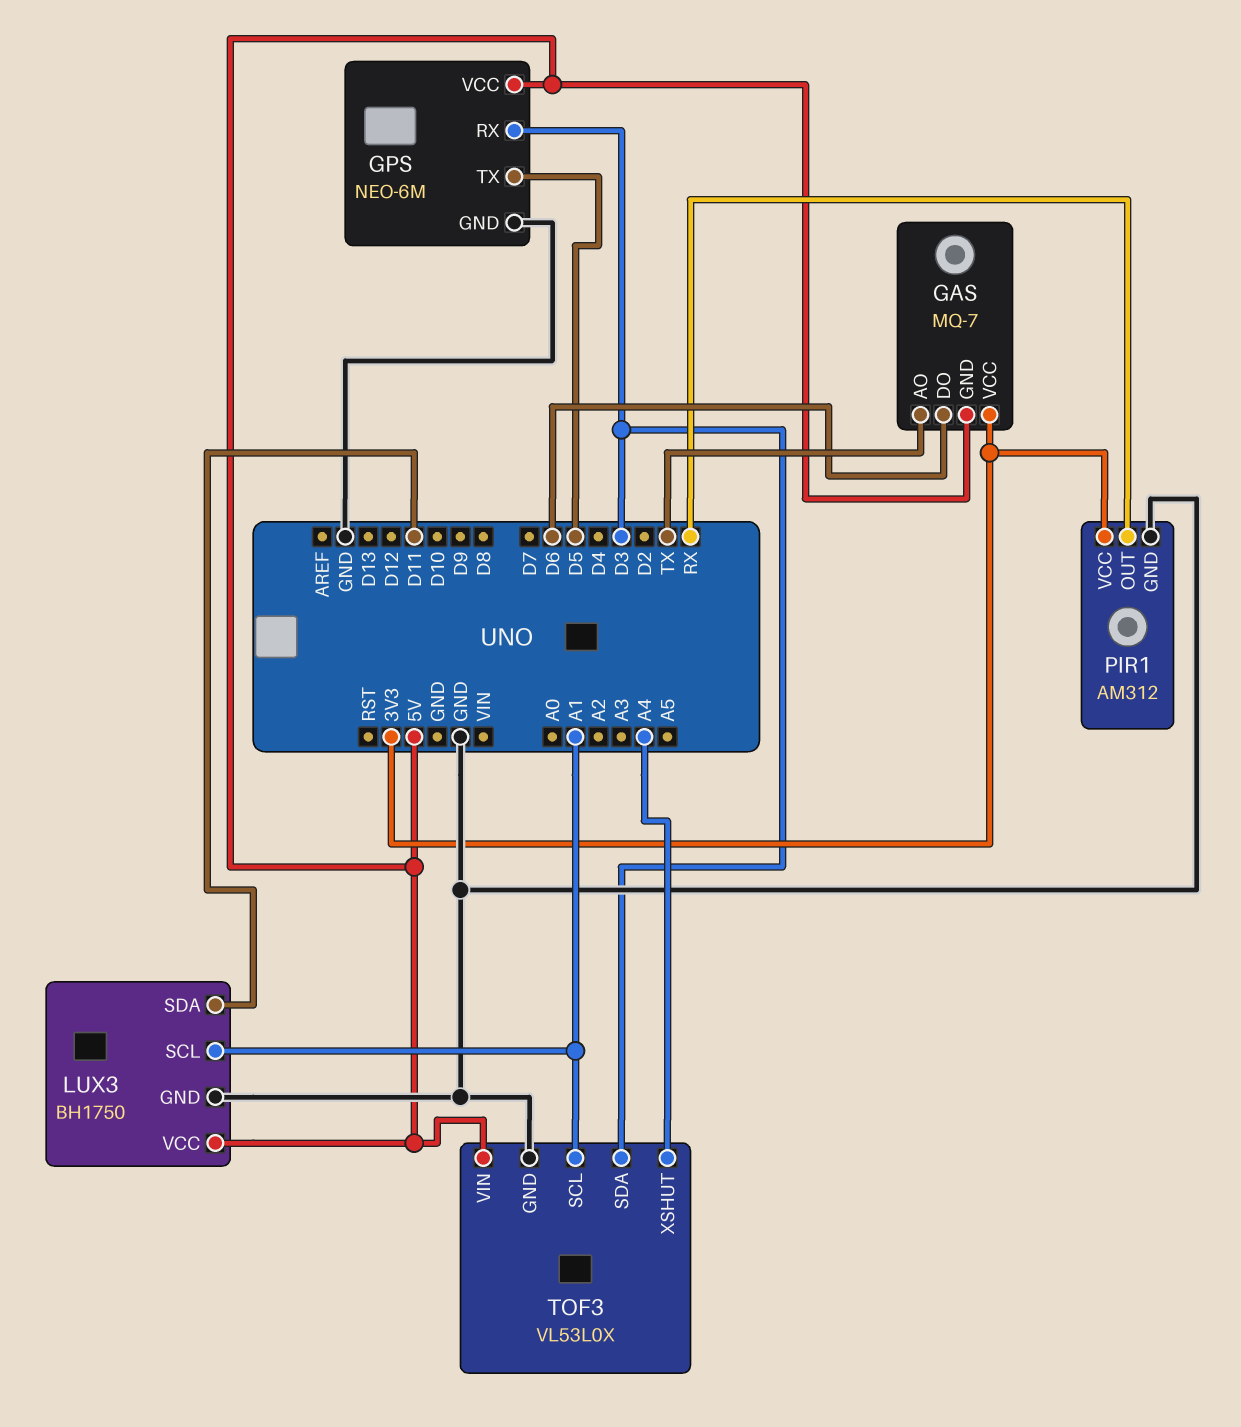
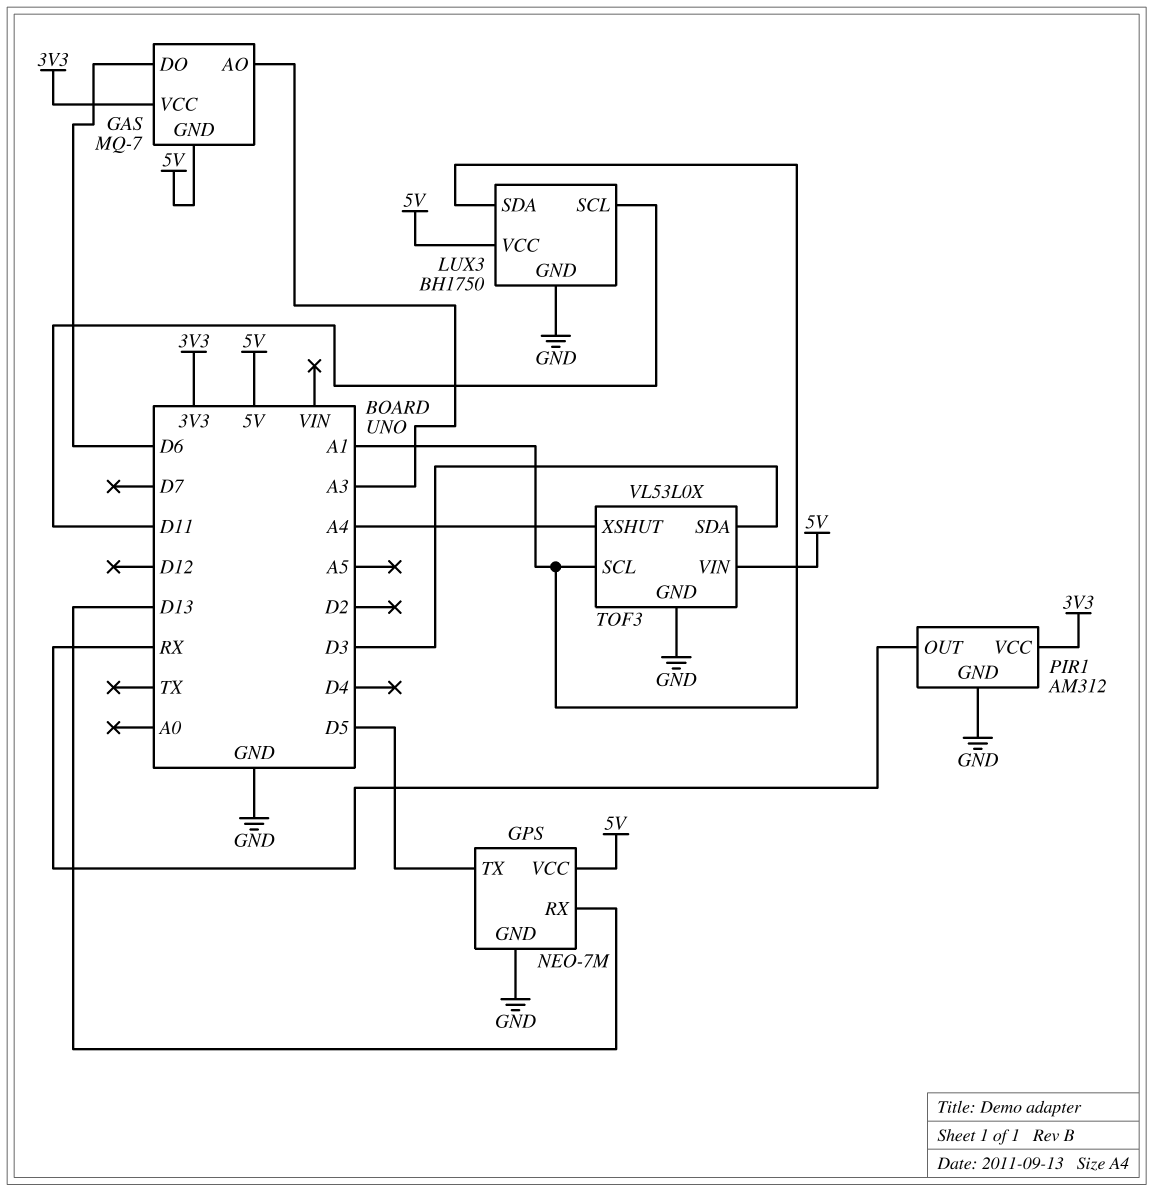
GAS pin AO: TX -> A3
GPS: NEO-6M -> NEO-7M
GPS pin RX: D3 -> D13
LUX3 pin SCL: A1 -> D11
LUX3 pin SDA: D11 -> A1

